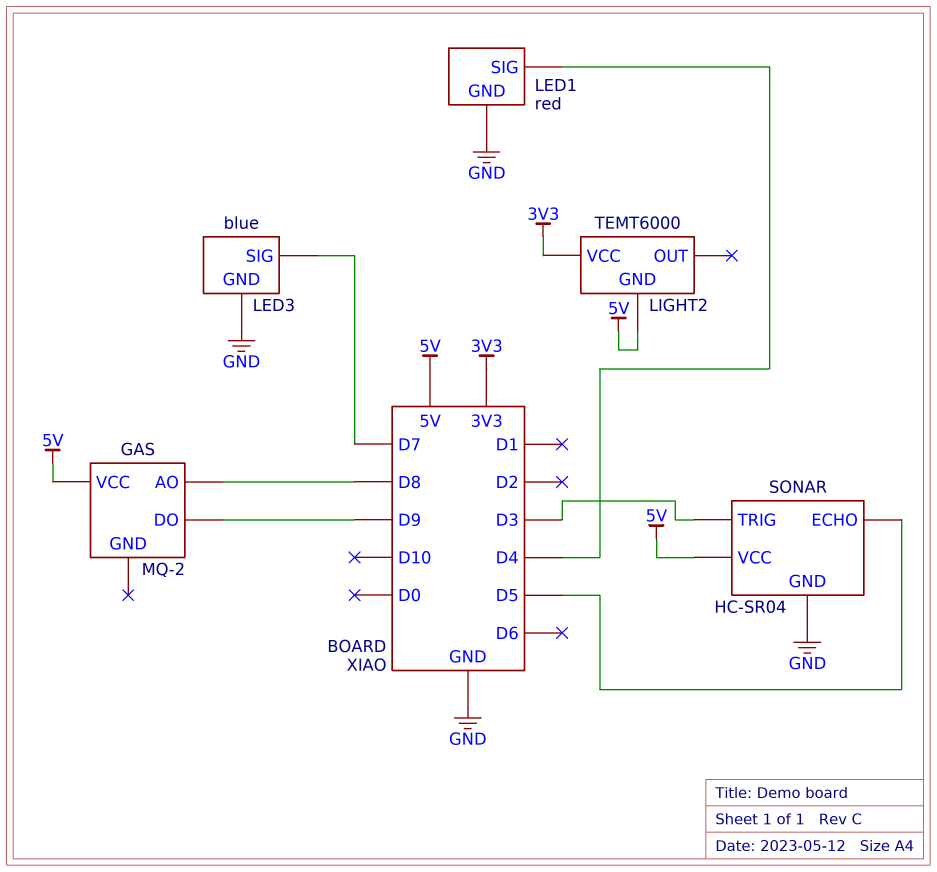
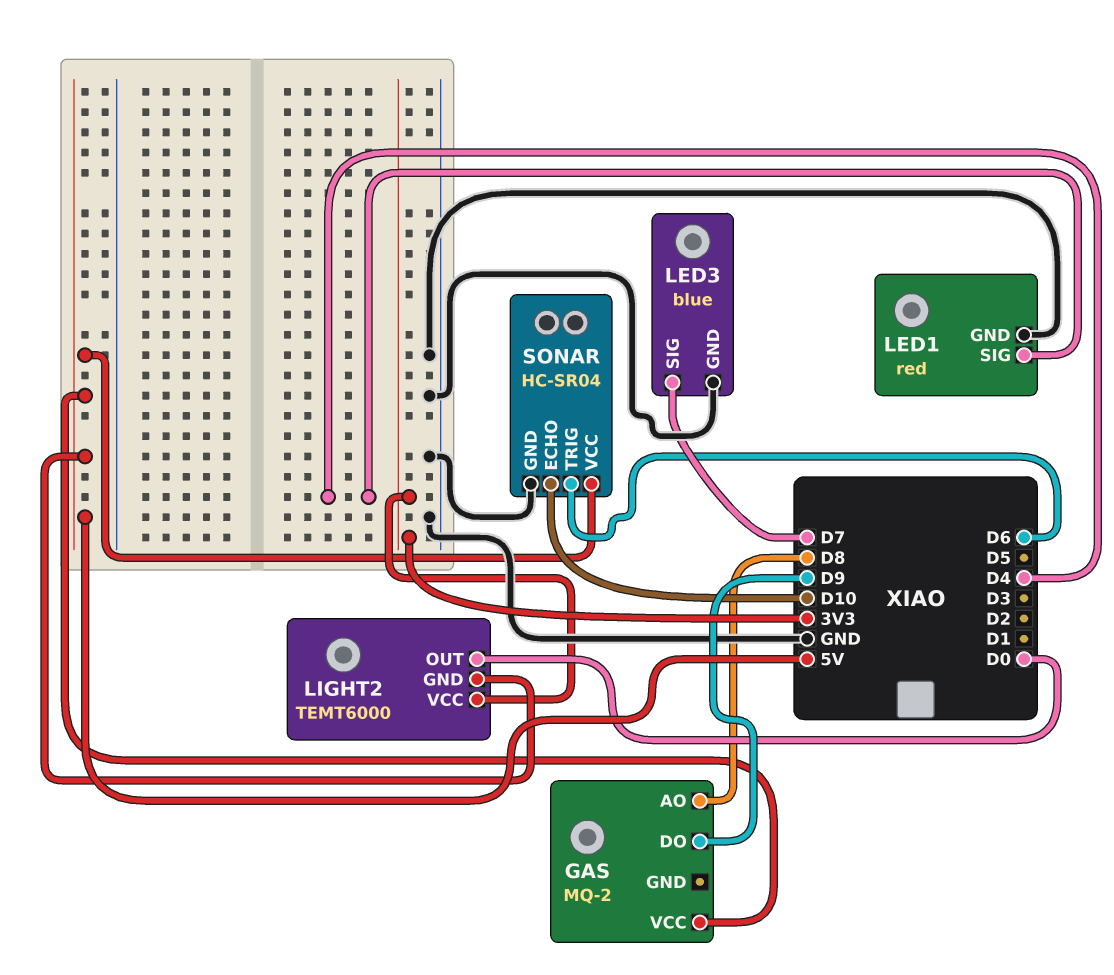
LIGHT2 pin OUT: none -> D0
SONAR pin ECHO: D5 -> D10
SONAR pin TRIG: D3 -> D6

